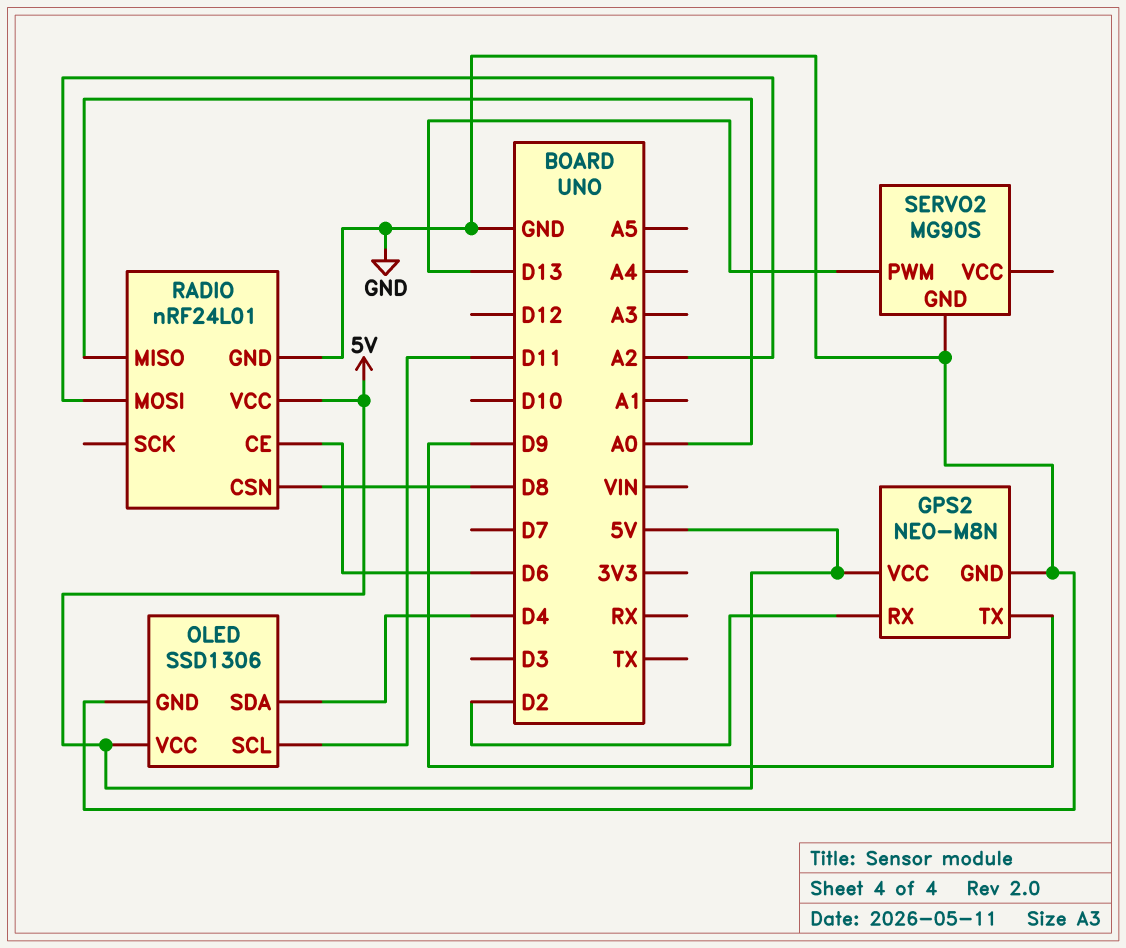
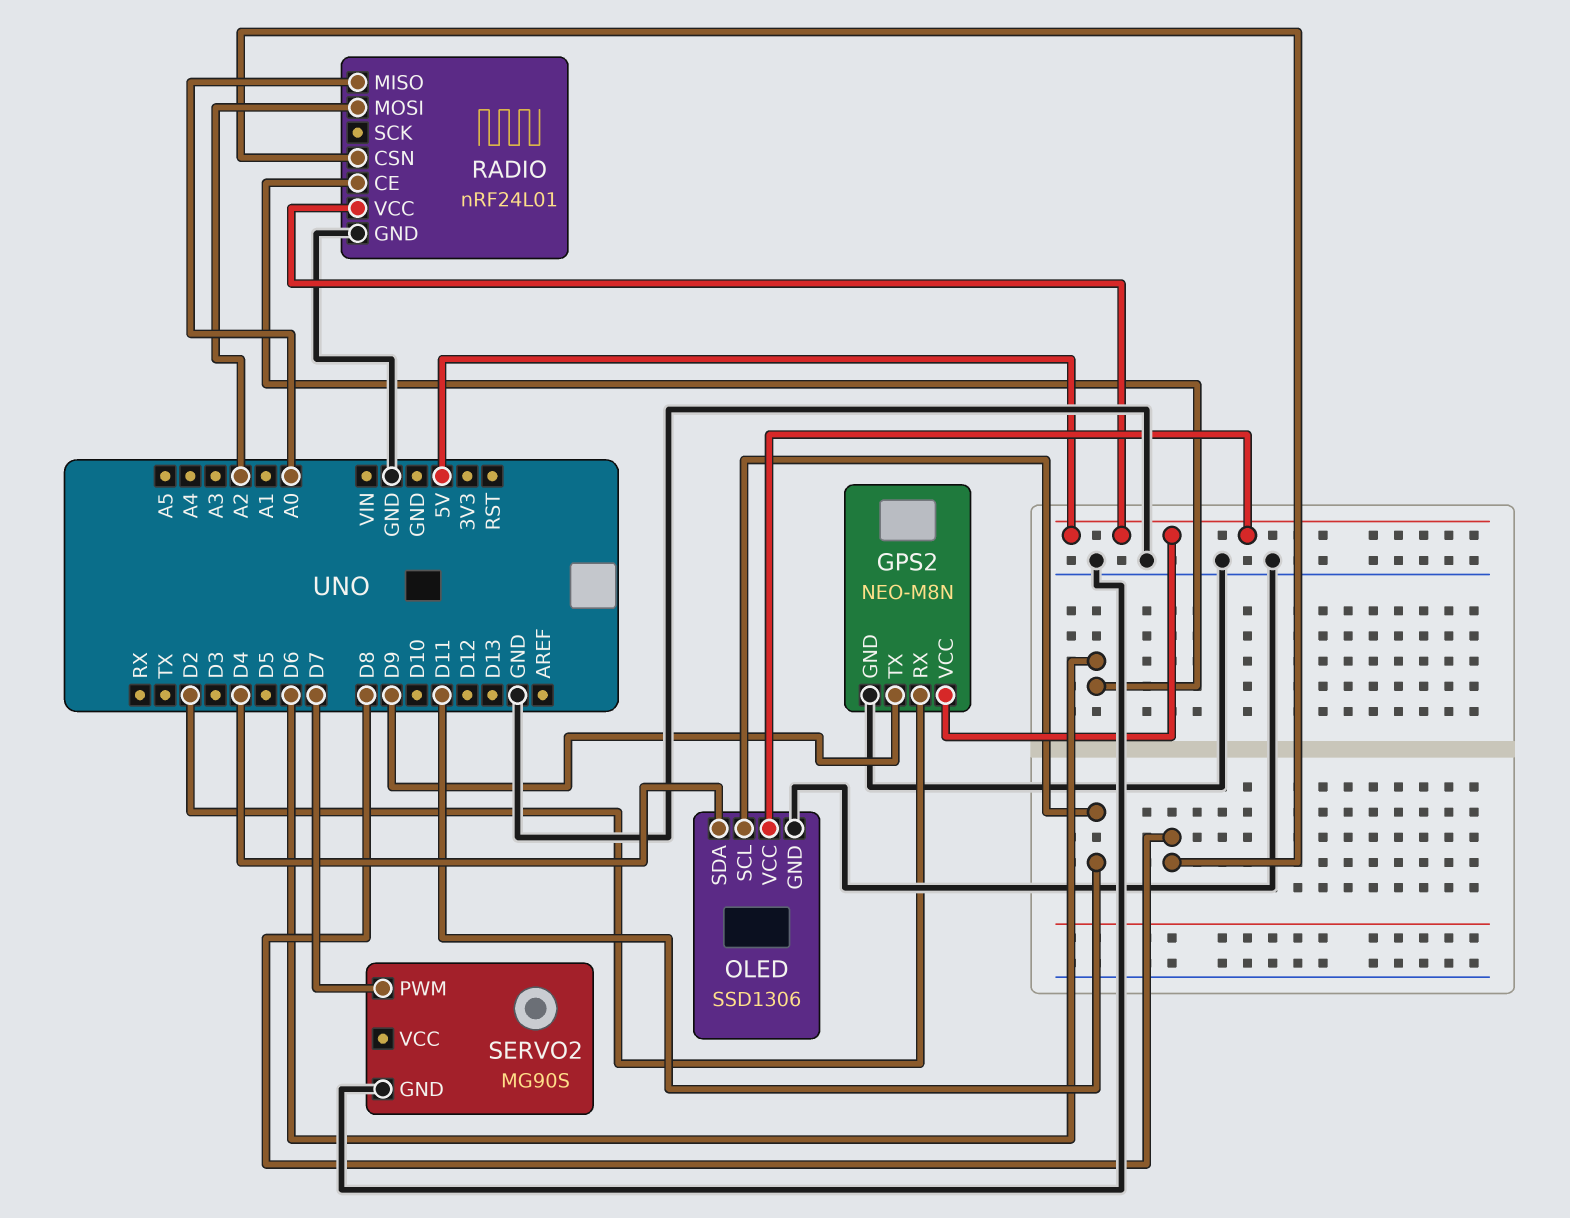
SERVO2 pin PWM: D13 -> D7

